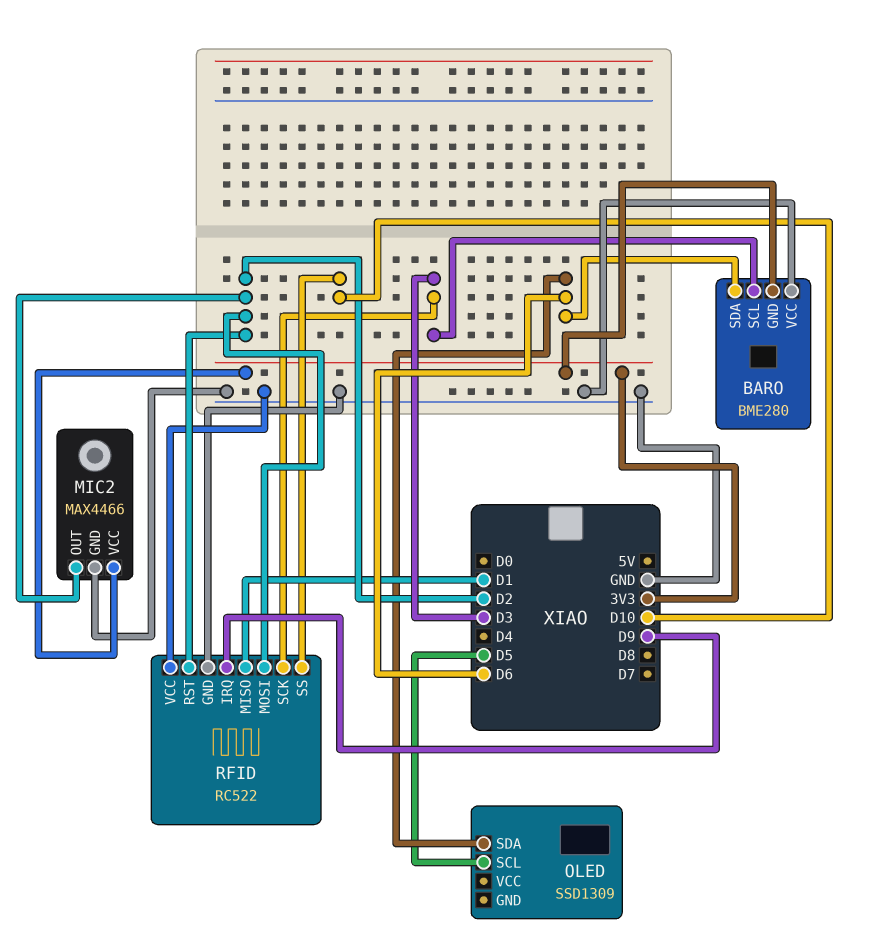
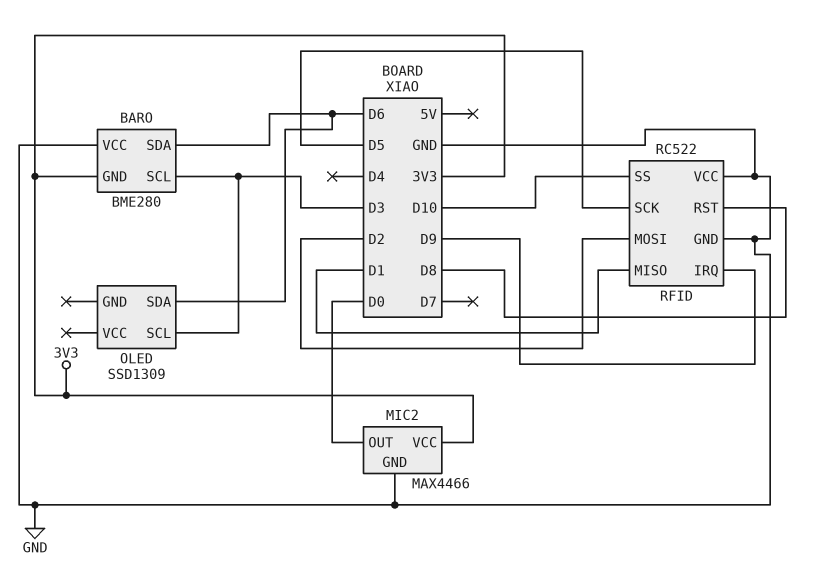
MIC2 pin OUT: D2 -> D0
OLED pin SCL: D5 -> D3
RFID pin RST: D2 -> D8
RFID pin SCK: D3 -> D5

